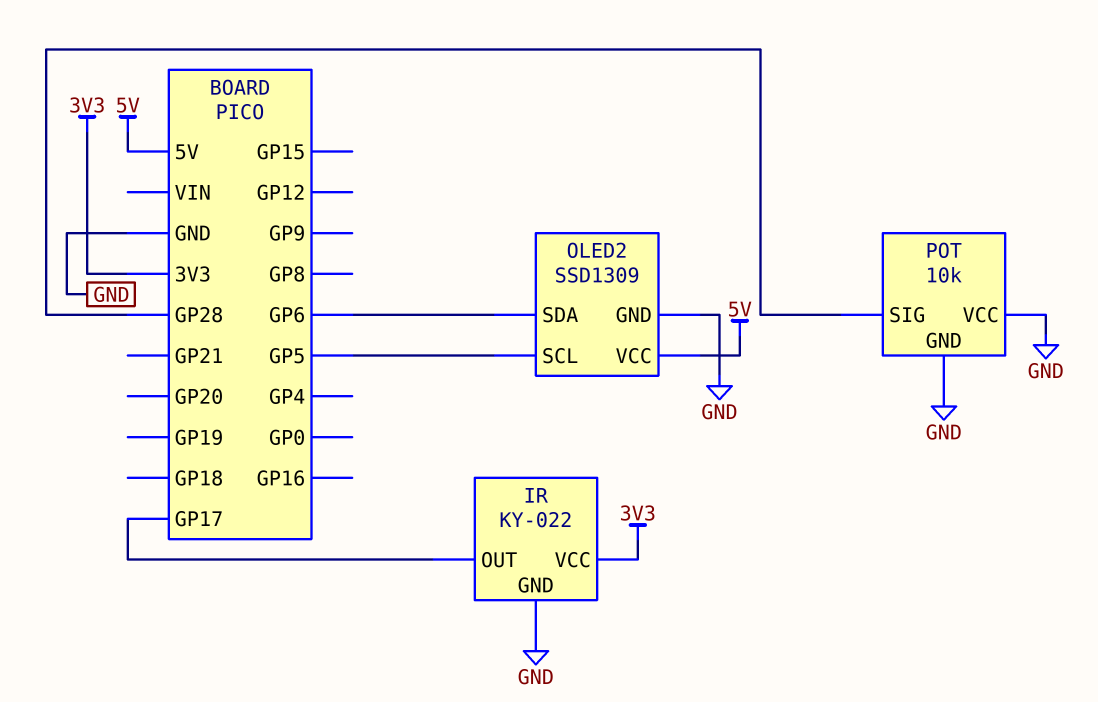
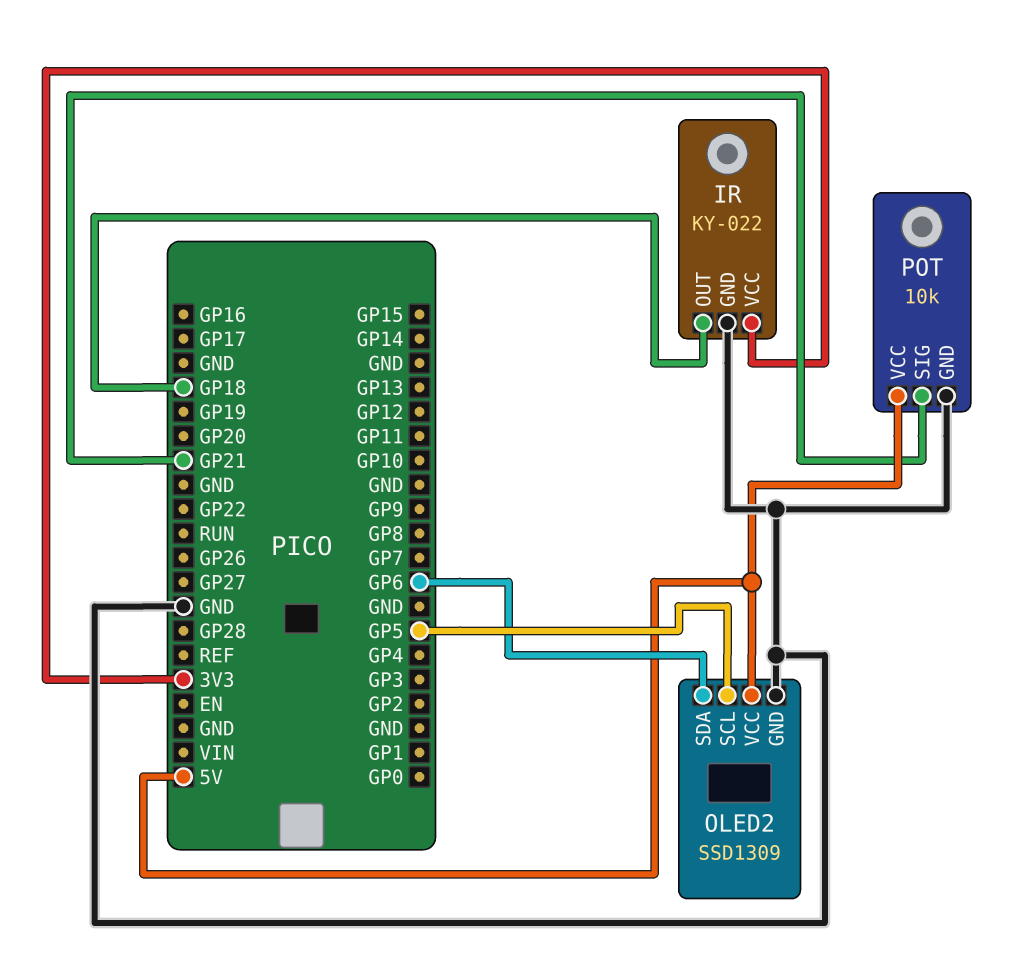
IR pin OUT: GP17 -> GP18
POT pin SIG: GP28 -> GP21
POT pin VCC: GND -> 5V

